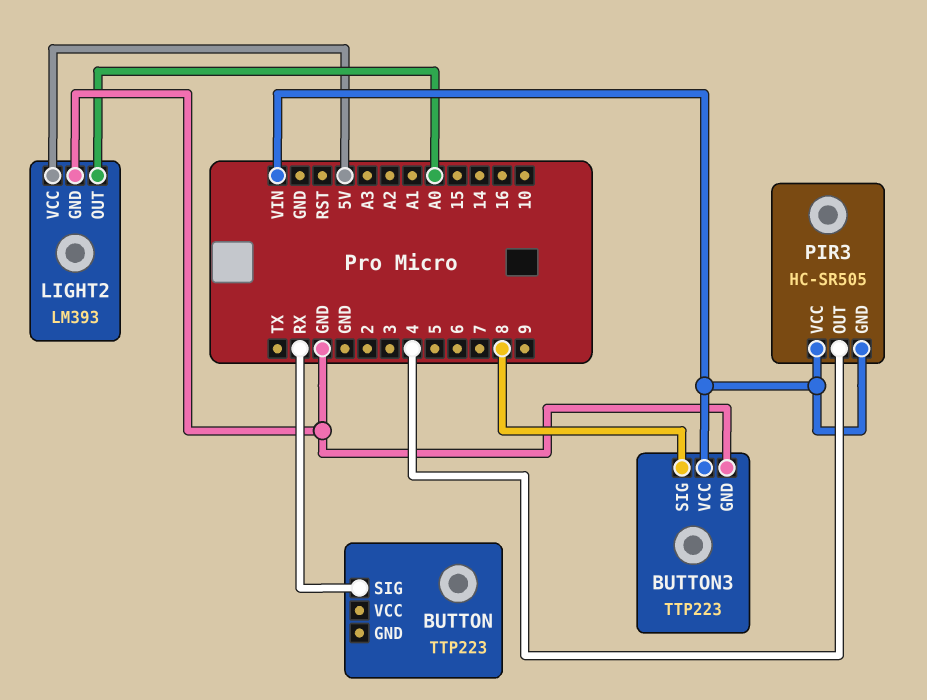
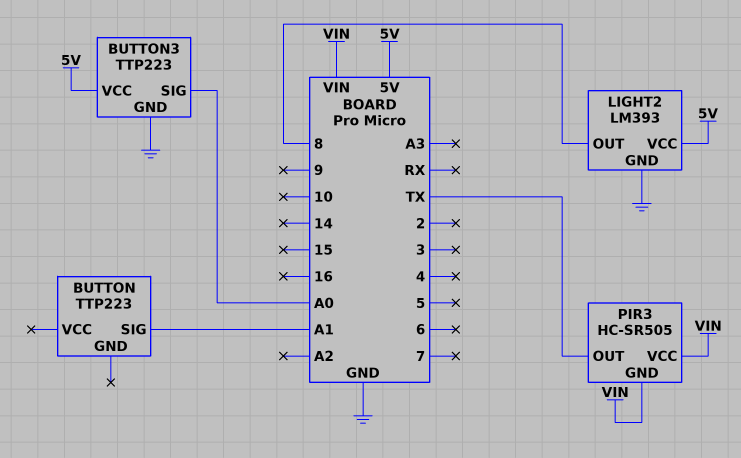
BUTTON pin SIG: RX -> A1
BUTTON3 pin SIG: 8 -> A0
BUTTON3 pin VCC: VIN -> 5V
LIGHT2 pin OUT: A0 -> 8
PIR3 pin OUT: 4 -> TX

